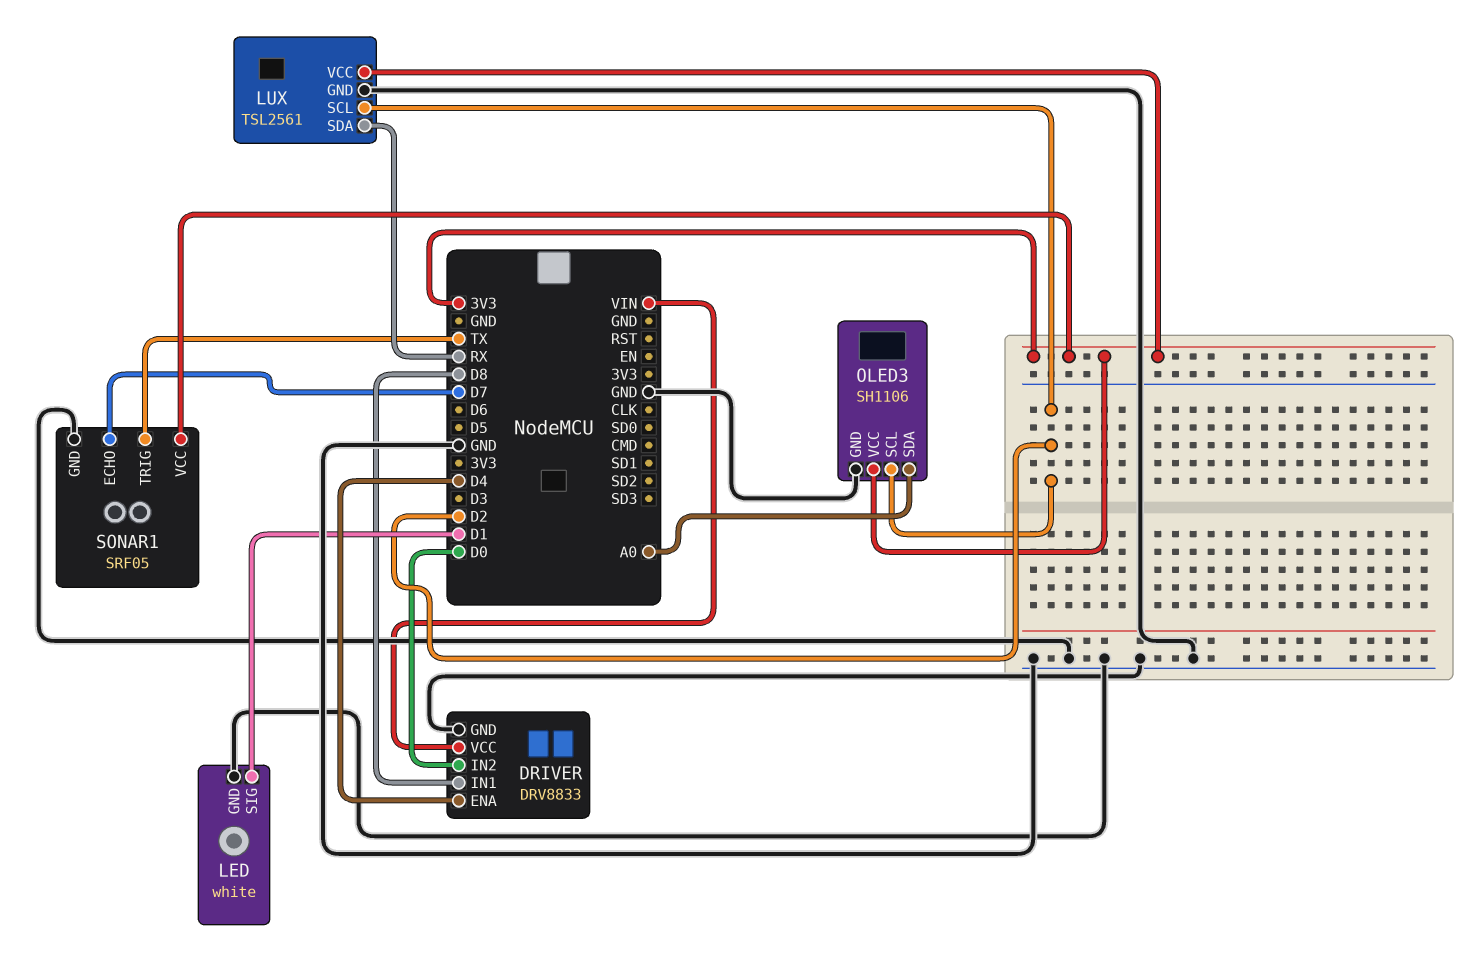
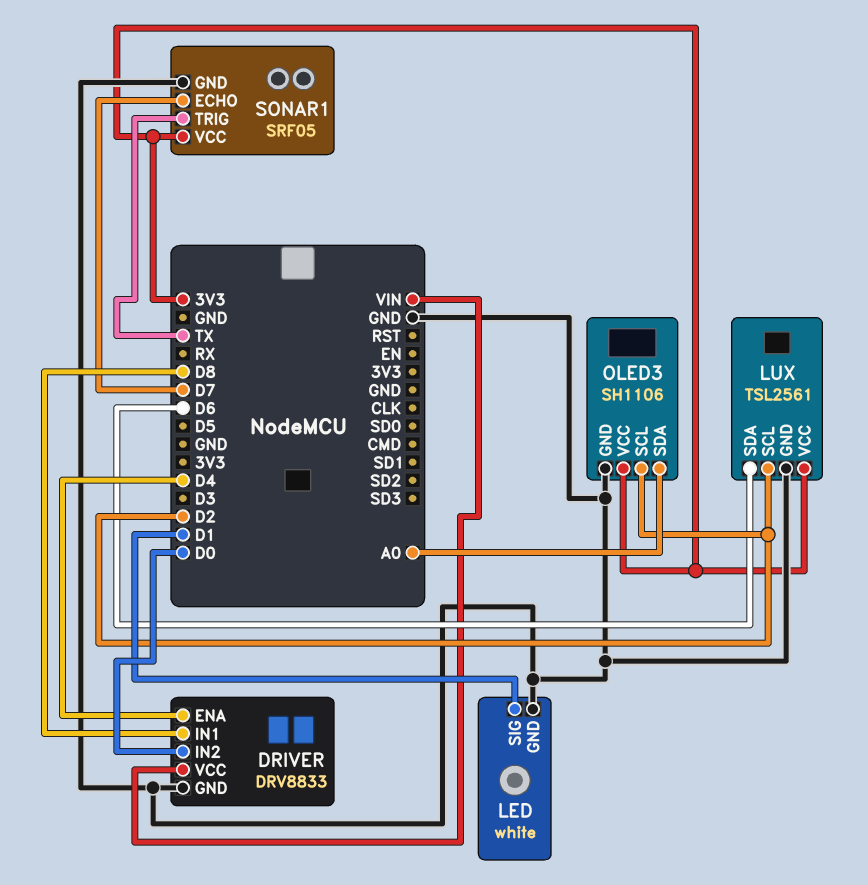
LUX pin SDA: RX -> D6

